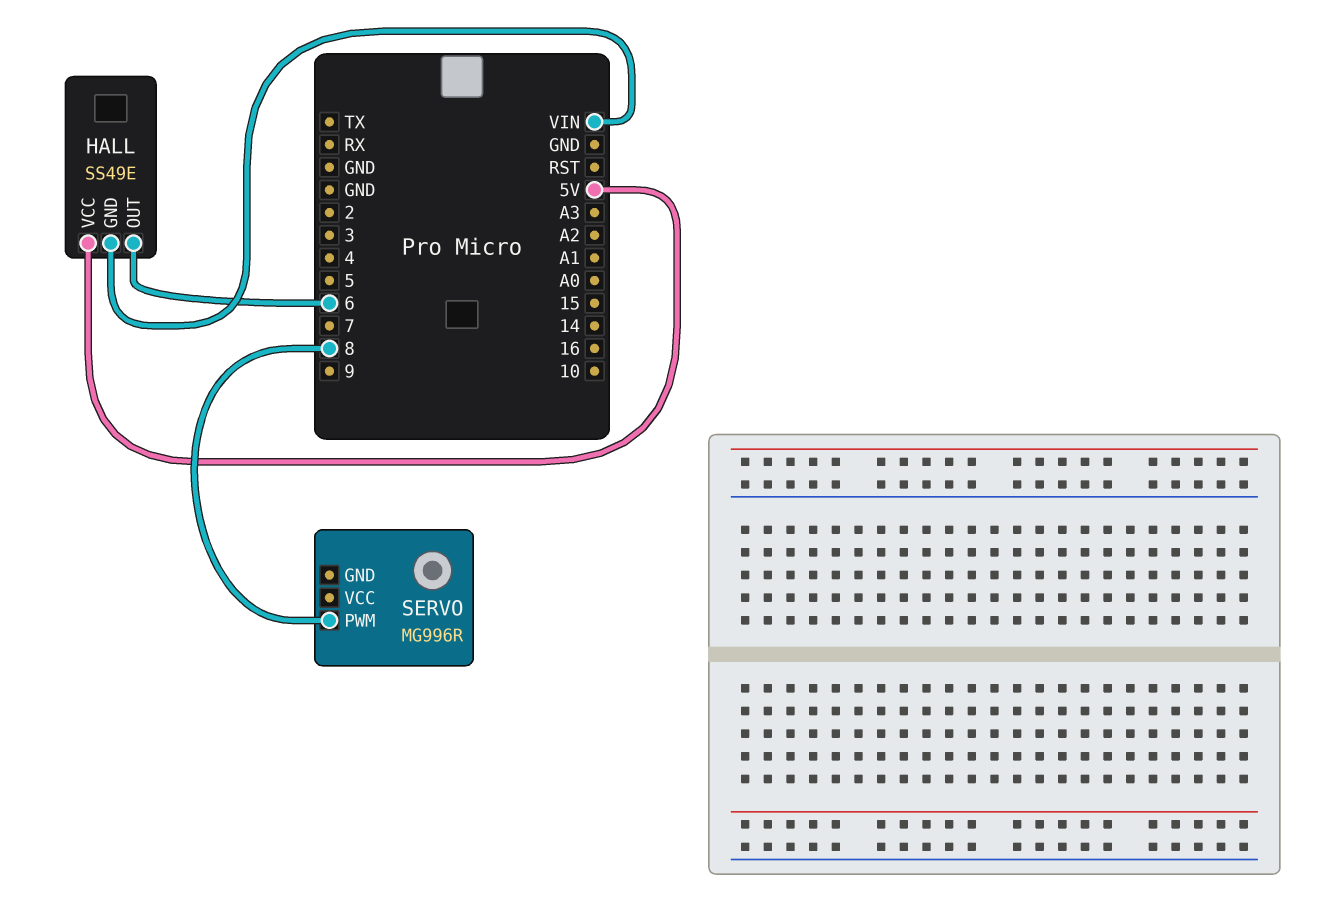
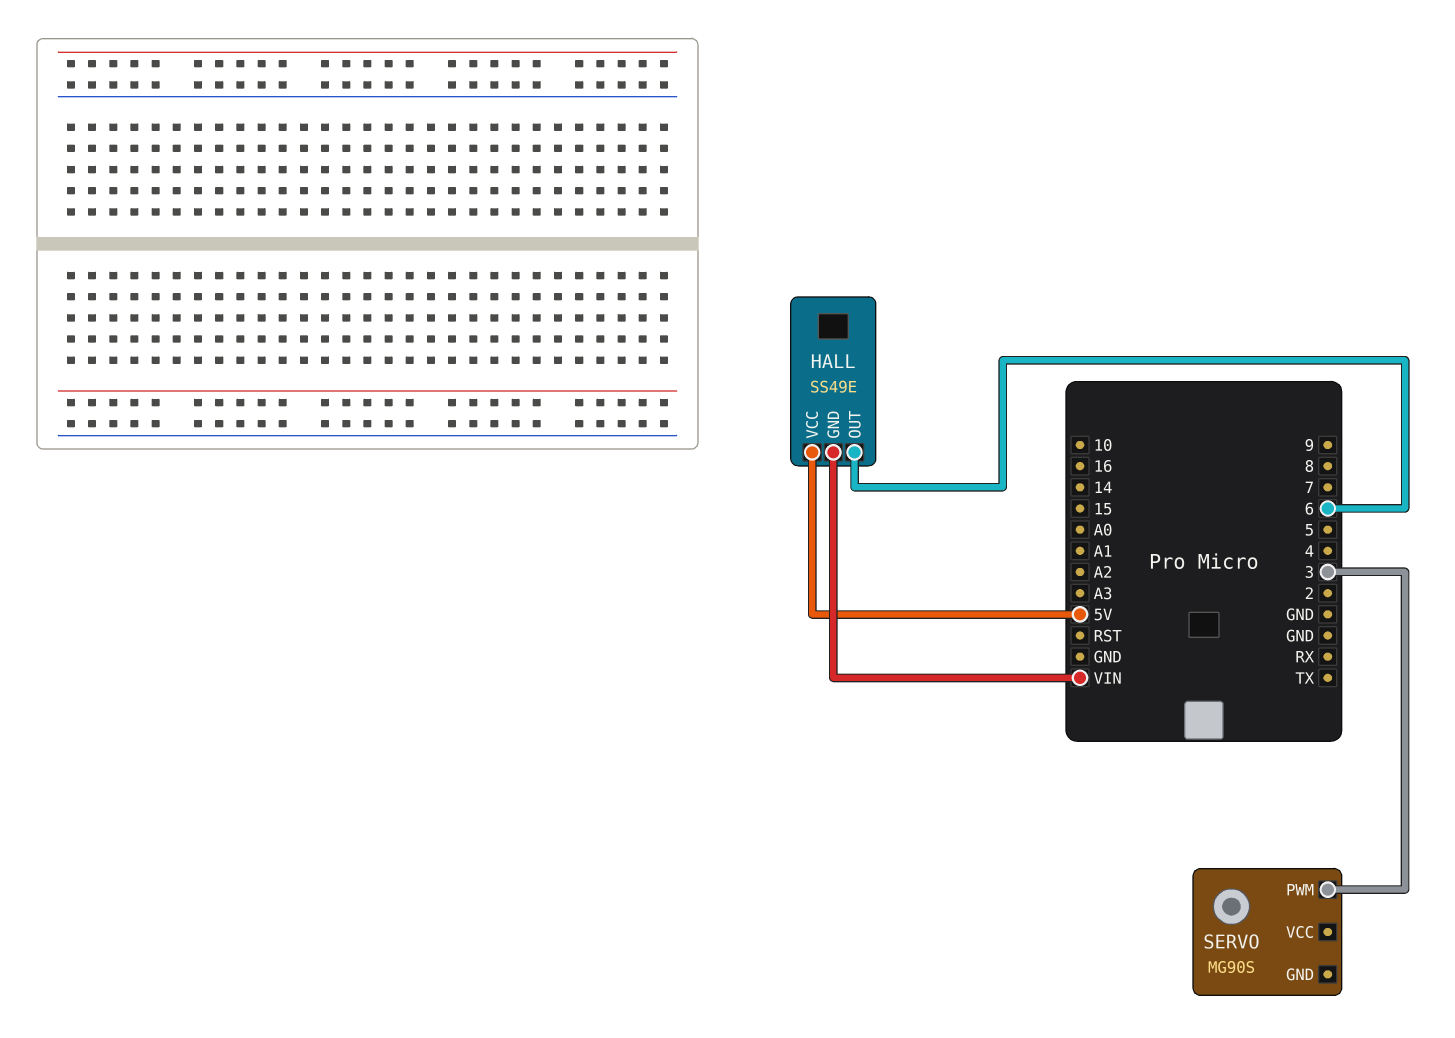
SERVO: MG996R -> MG90S
SERVO pin PWM: 8 -> 3

